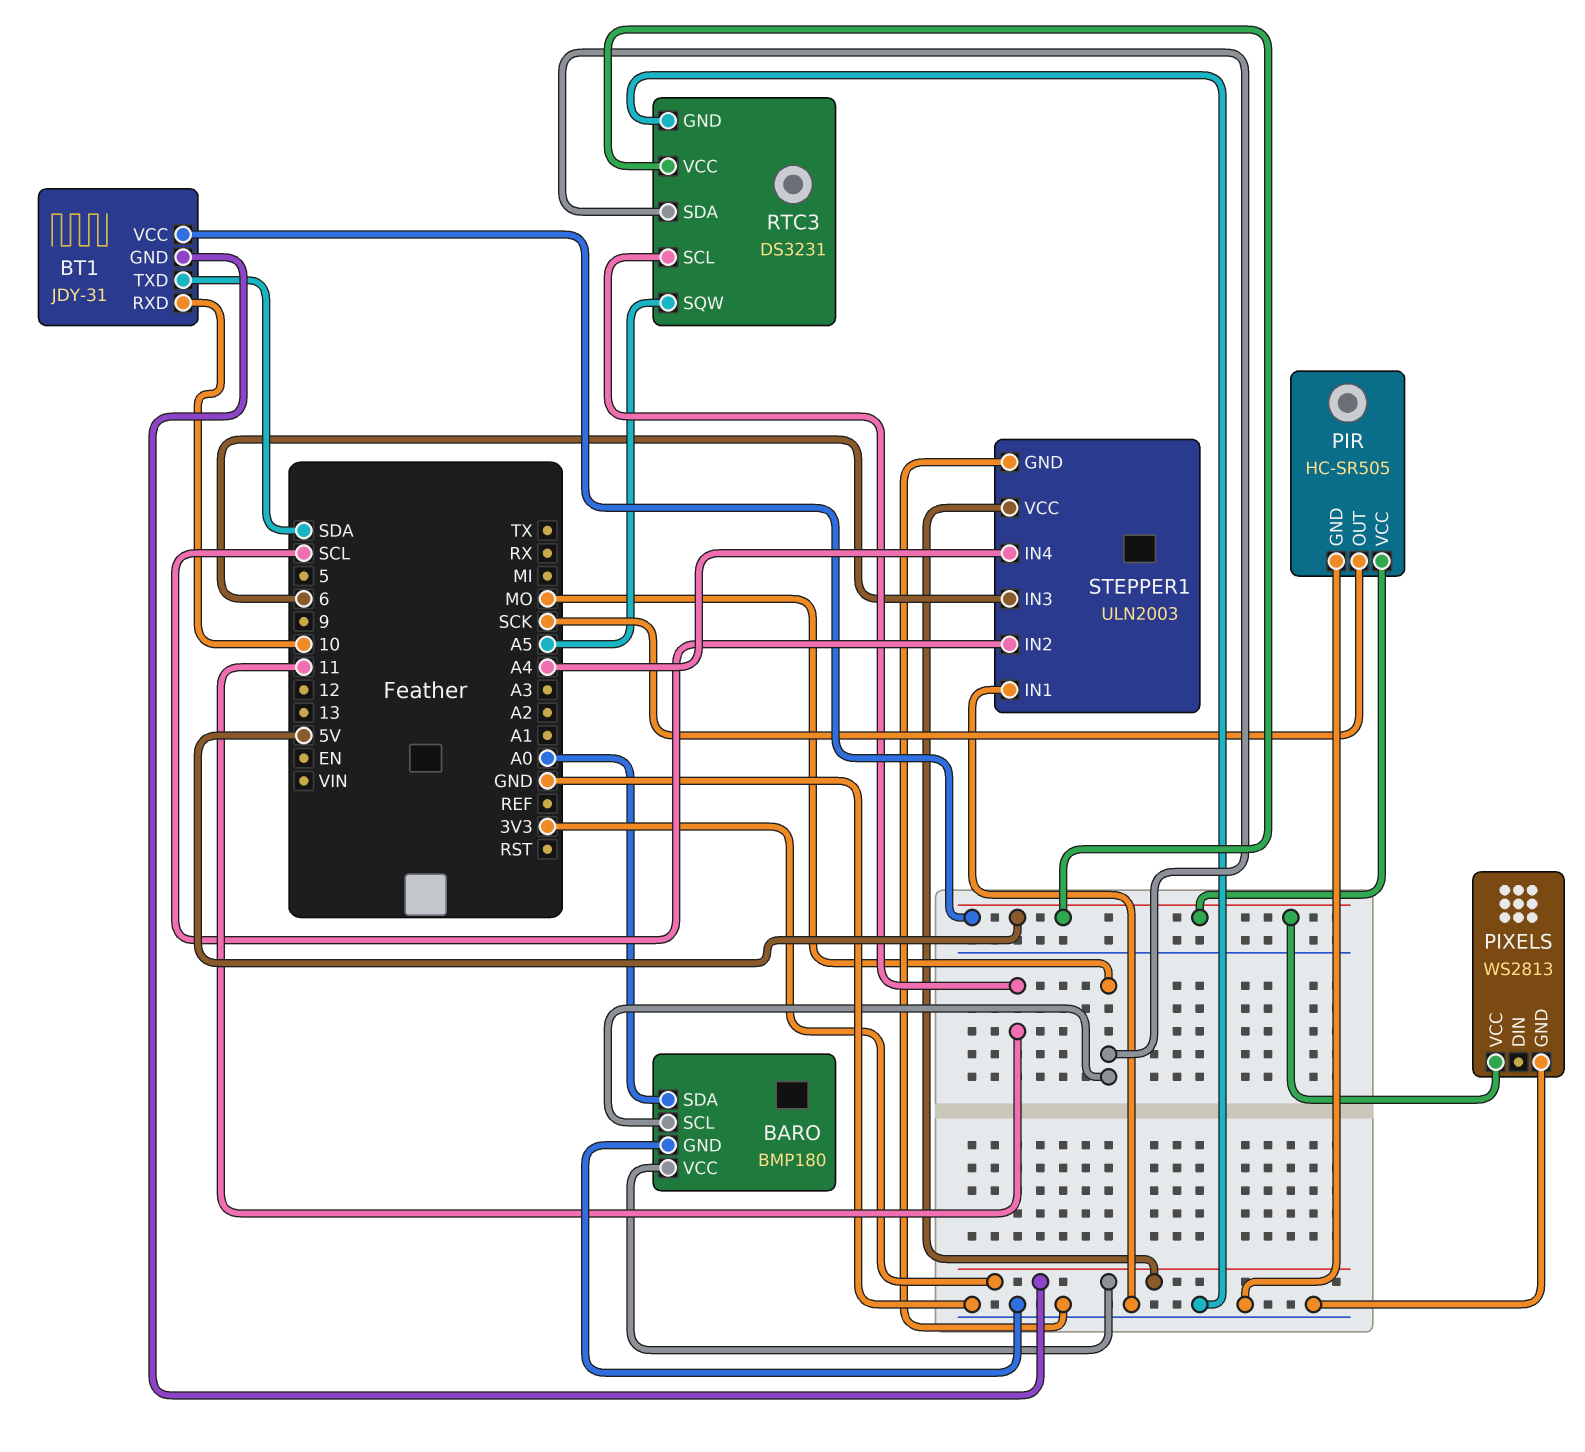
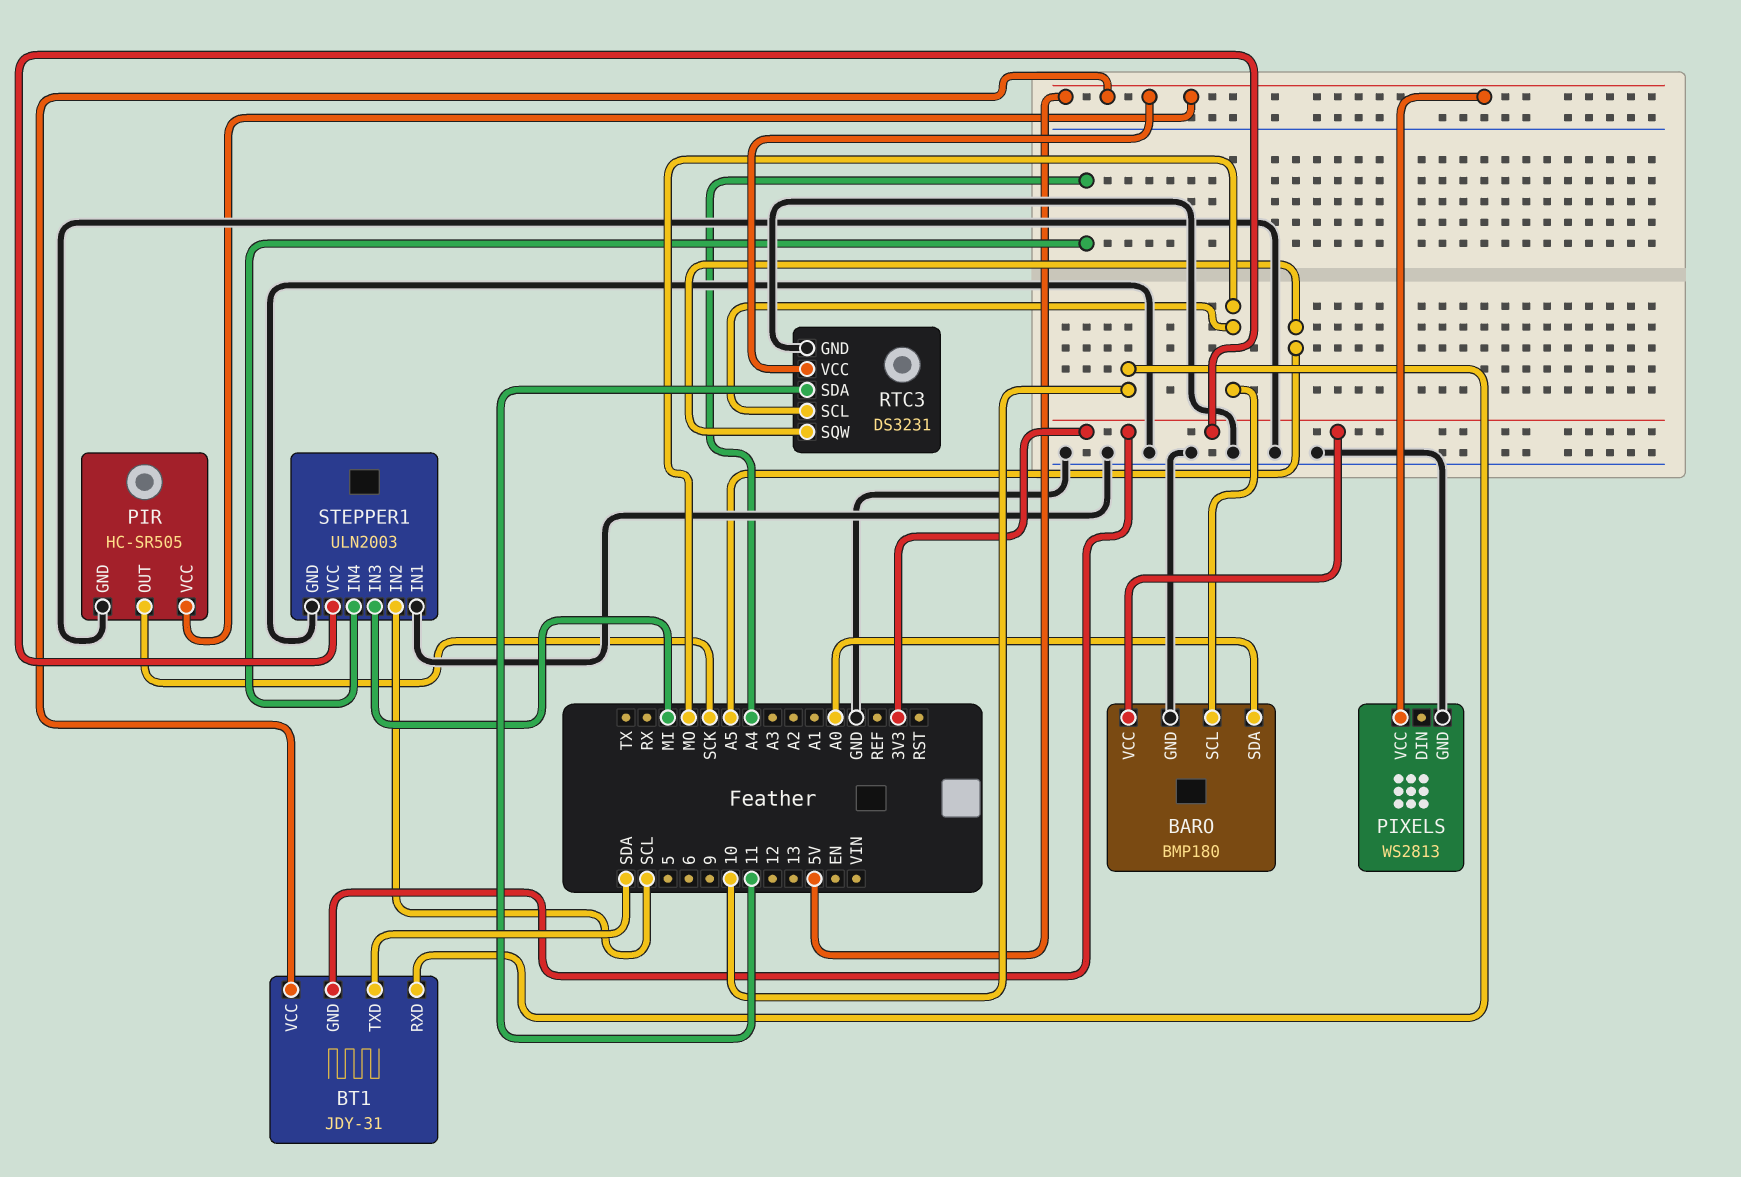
RTC3 pin SCL: 11 -> MO
RTC3 pin SDA: MO -> 11
STEPPER1 pin IN3: 6 -> MI

